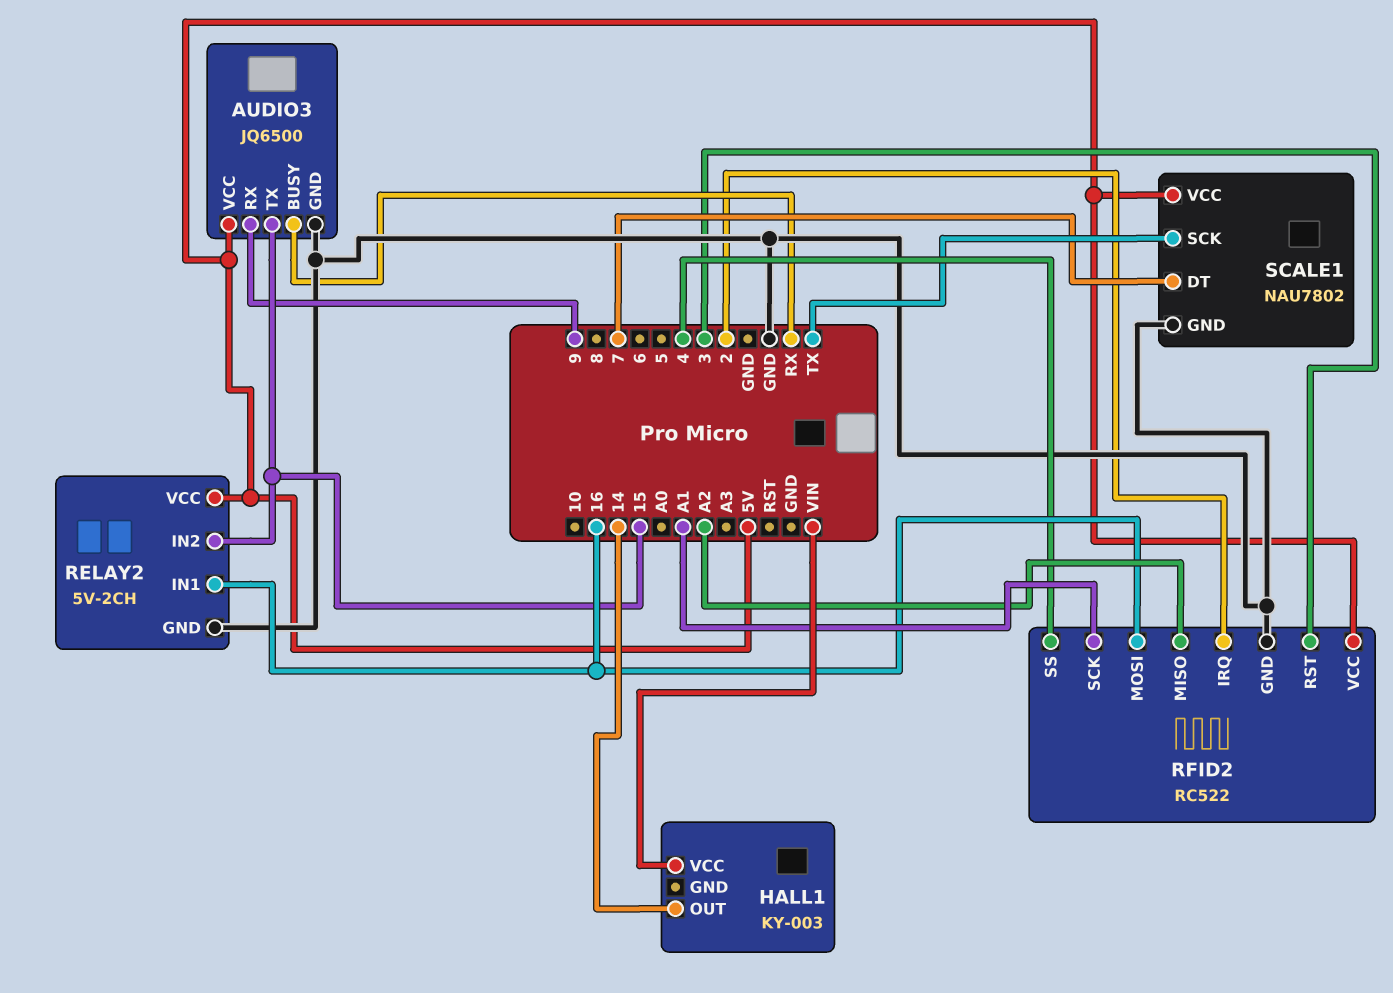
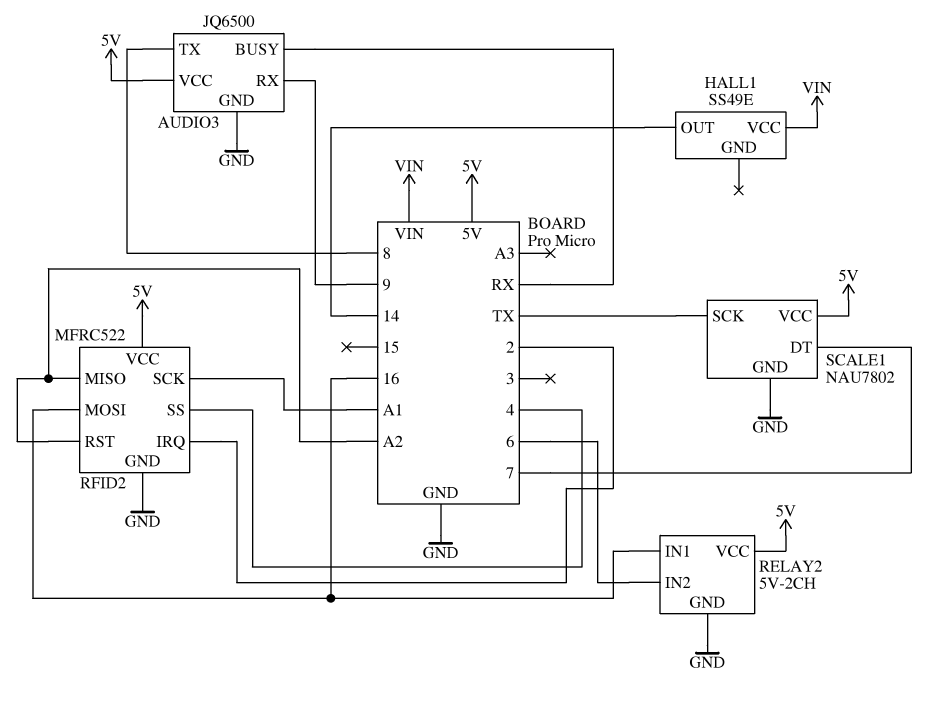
AUDIO3 pin TX: 15 -> 8
HALL1: KY-003 -> SS49E
RELAY2 pin IN2: 15 -> 6
RFID2: RC522 -> MFRC522
RFID2 pin RST: 3 -> A2

